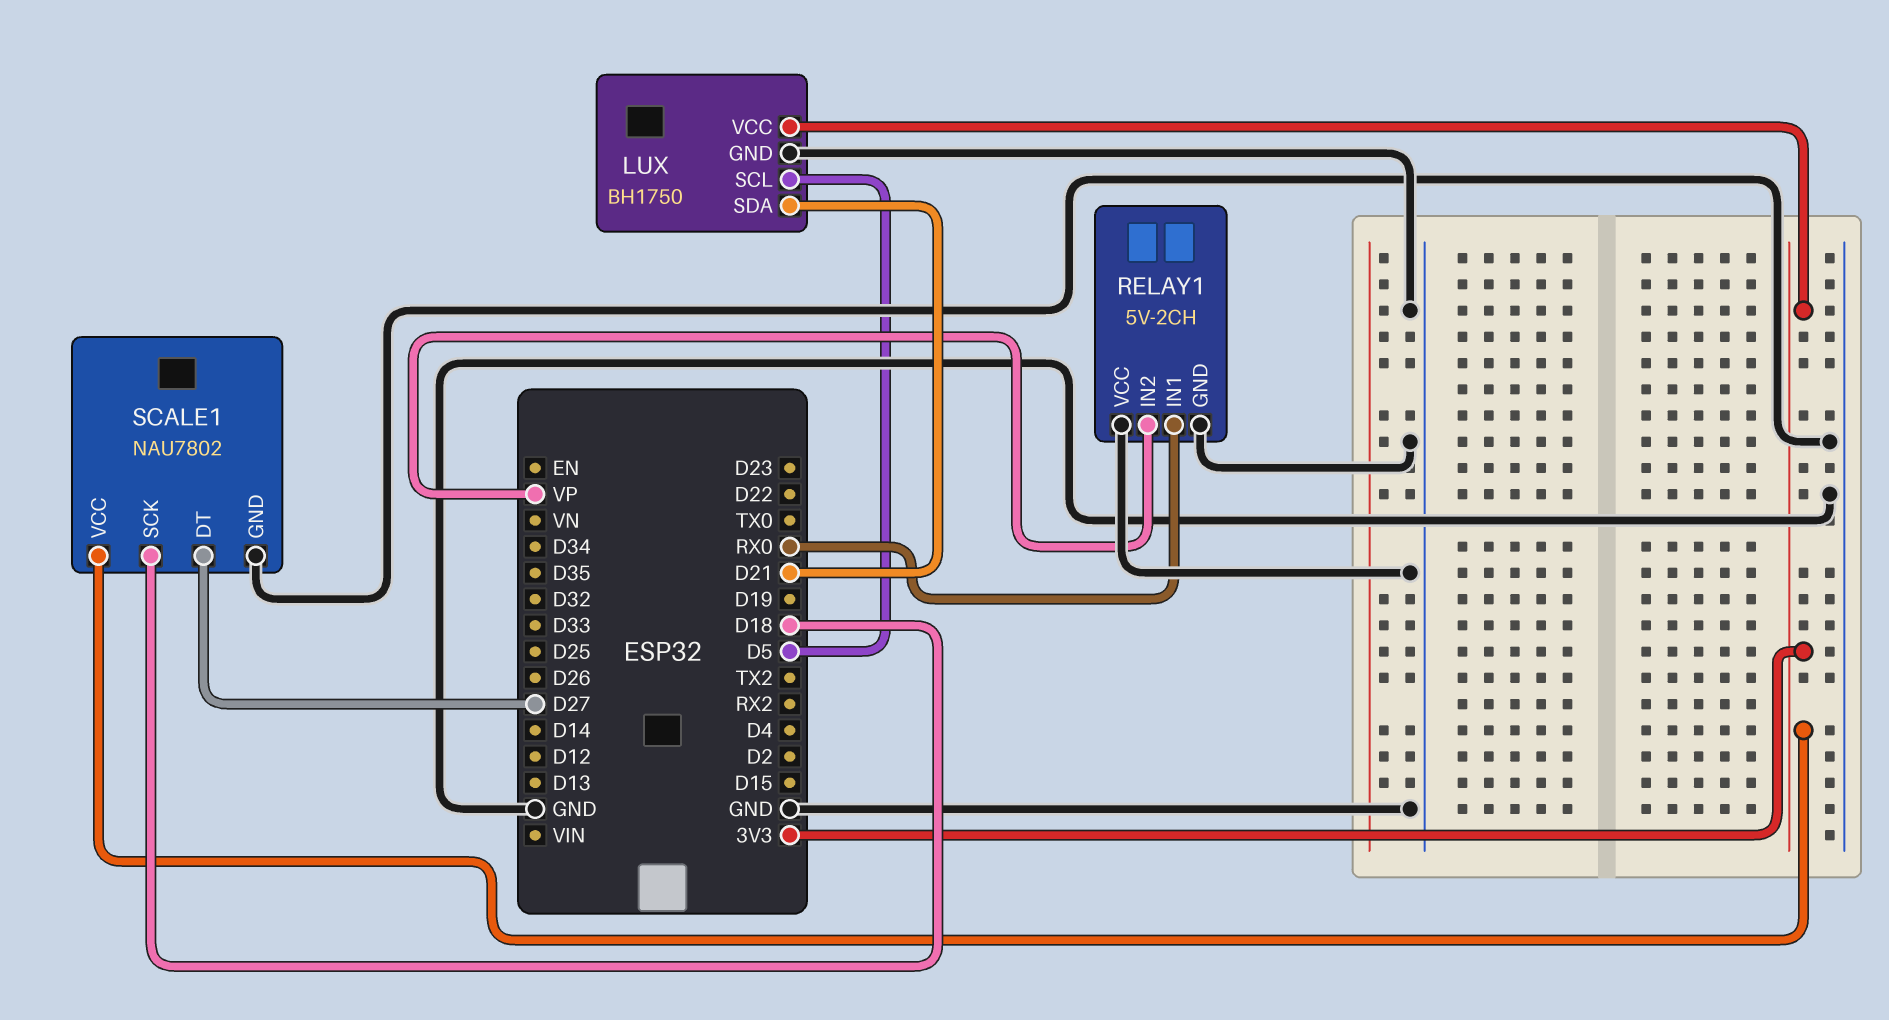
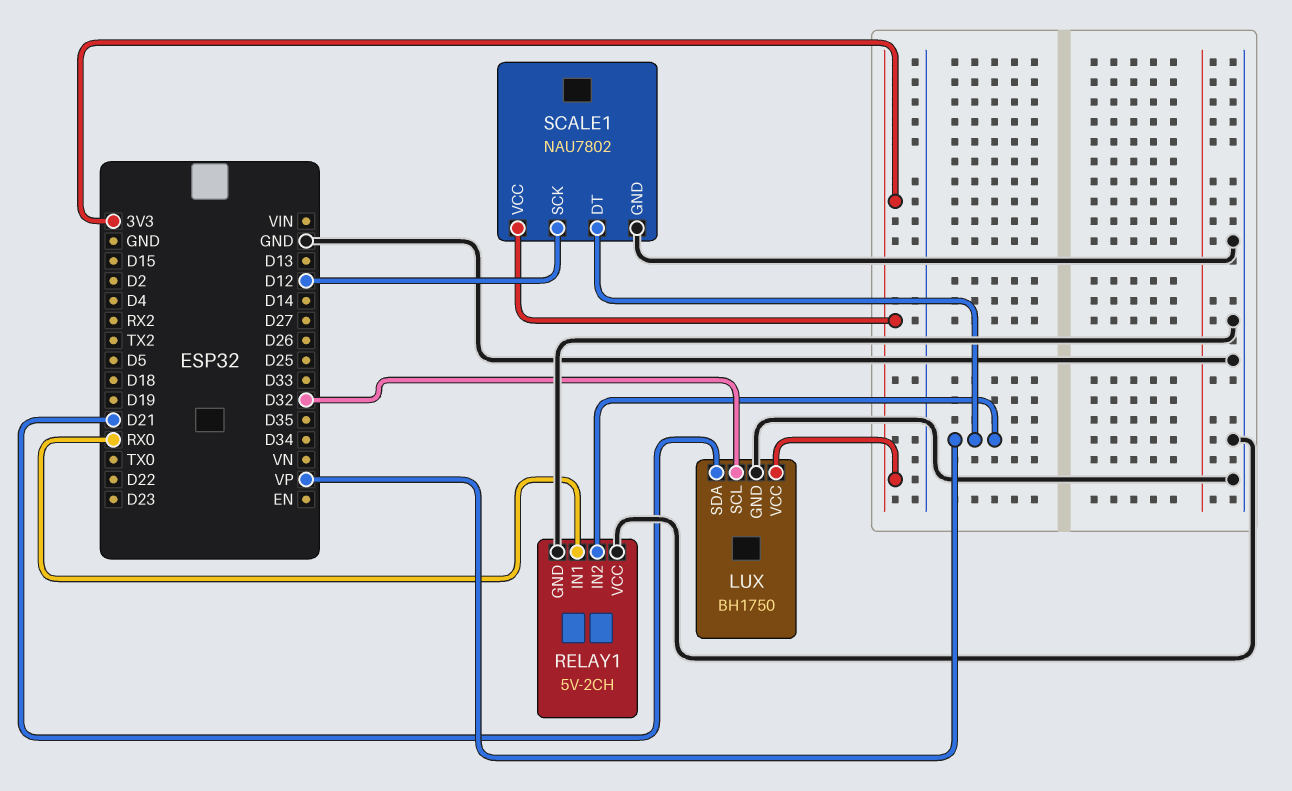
LUX pin SCL: D5 -> D32
SCALE1 pin DT: D27 -> VP
SCALE1 pin SCK: D18 -> D12

